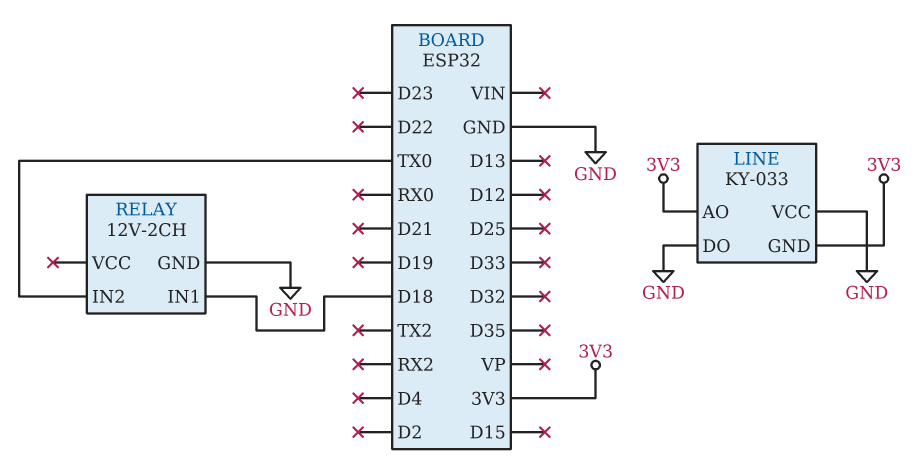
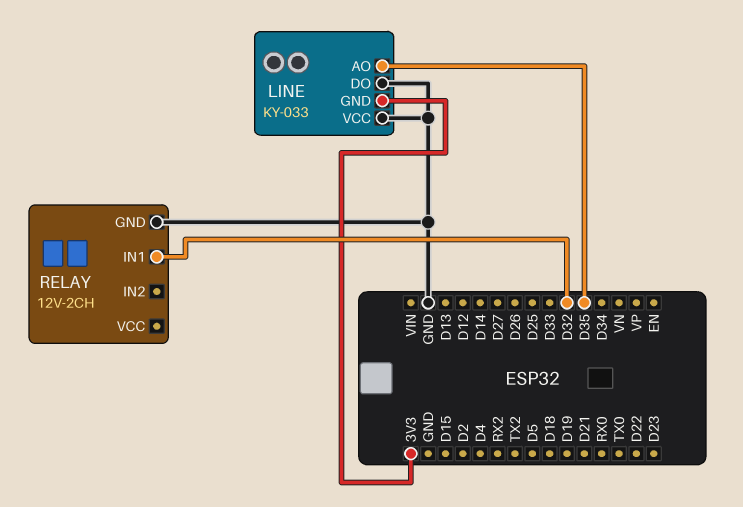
LINE pin AO: 3V3 -> D35
RELAY pin IN1: D18 -> D32
RELAY pin IN2: TX0 -> none

